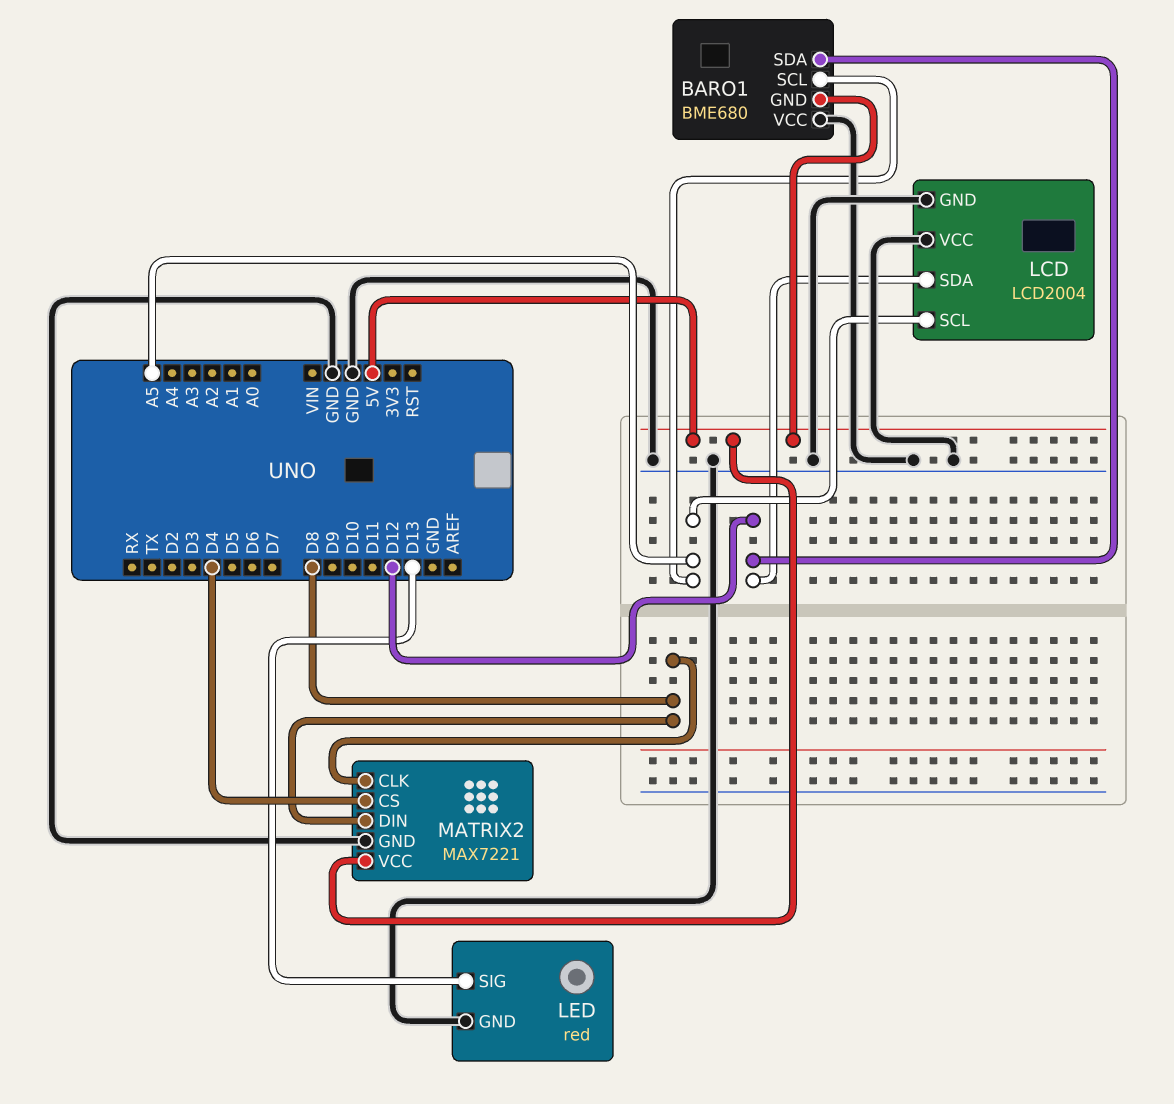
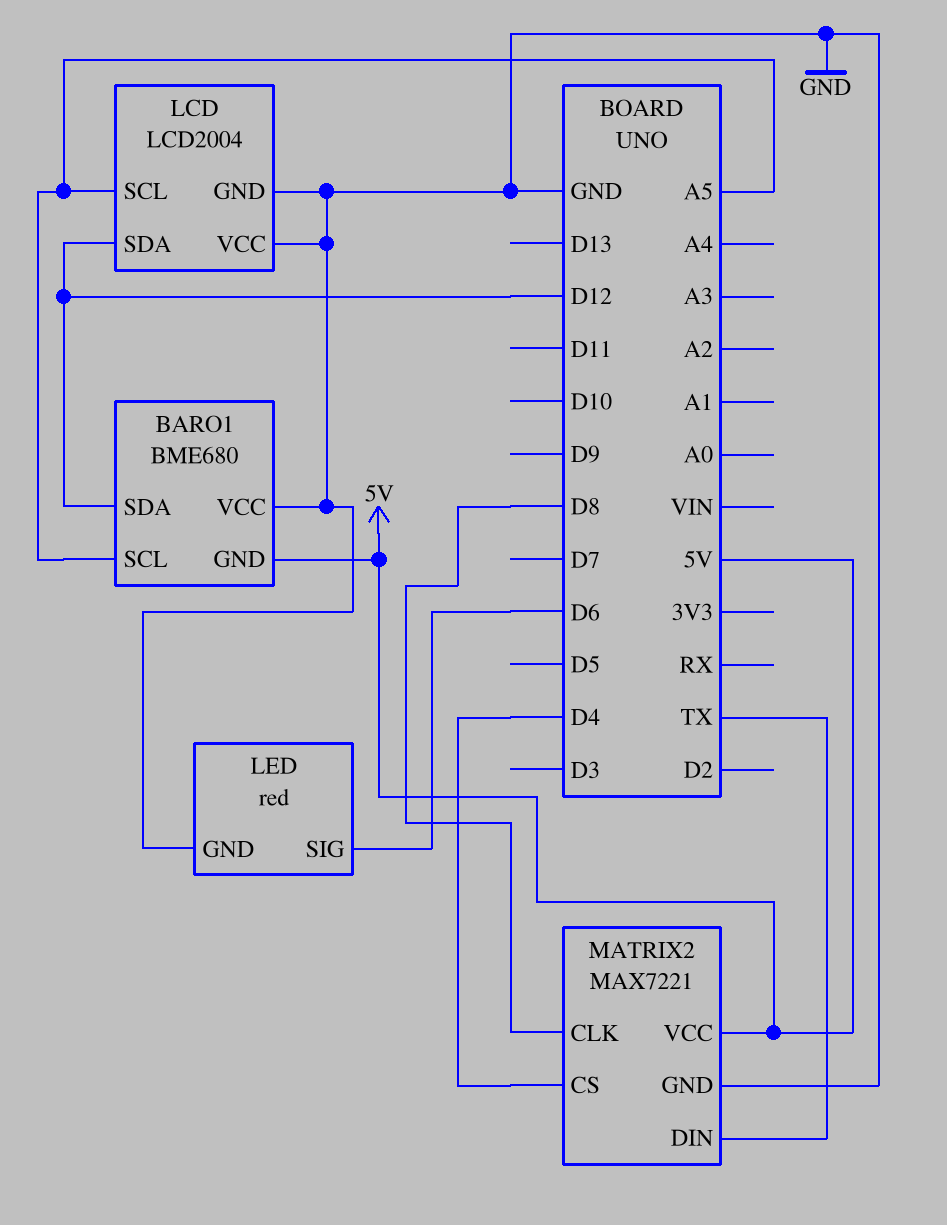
LED pin SIG: D13 -> D6
MATRIX2 pin DIN: D8 -> TX

